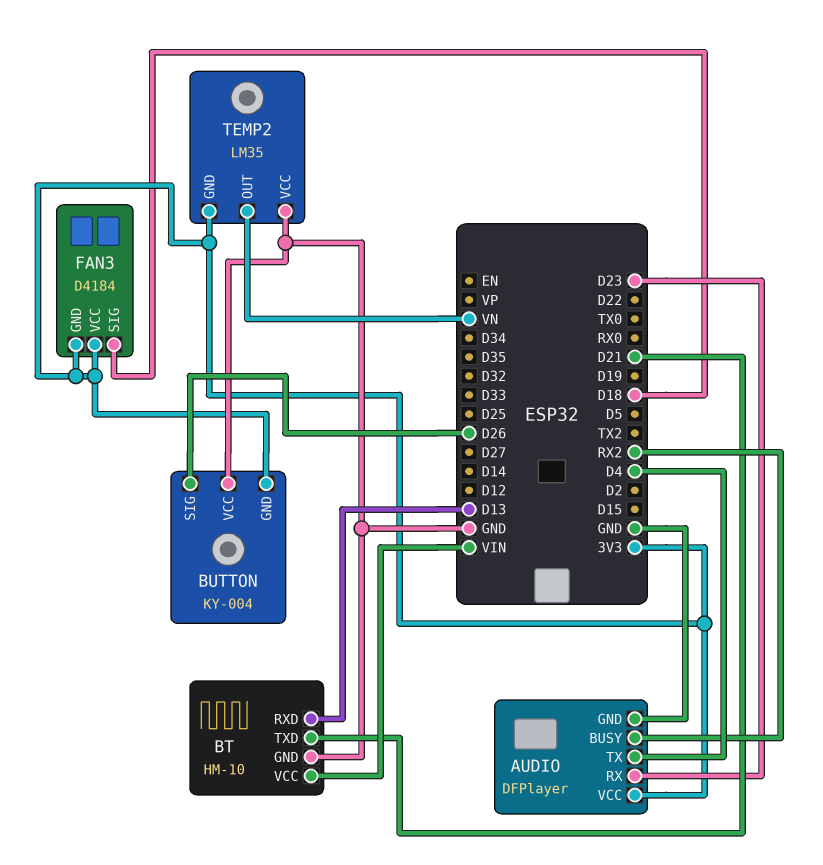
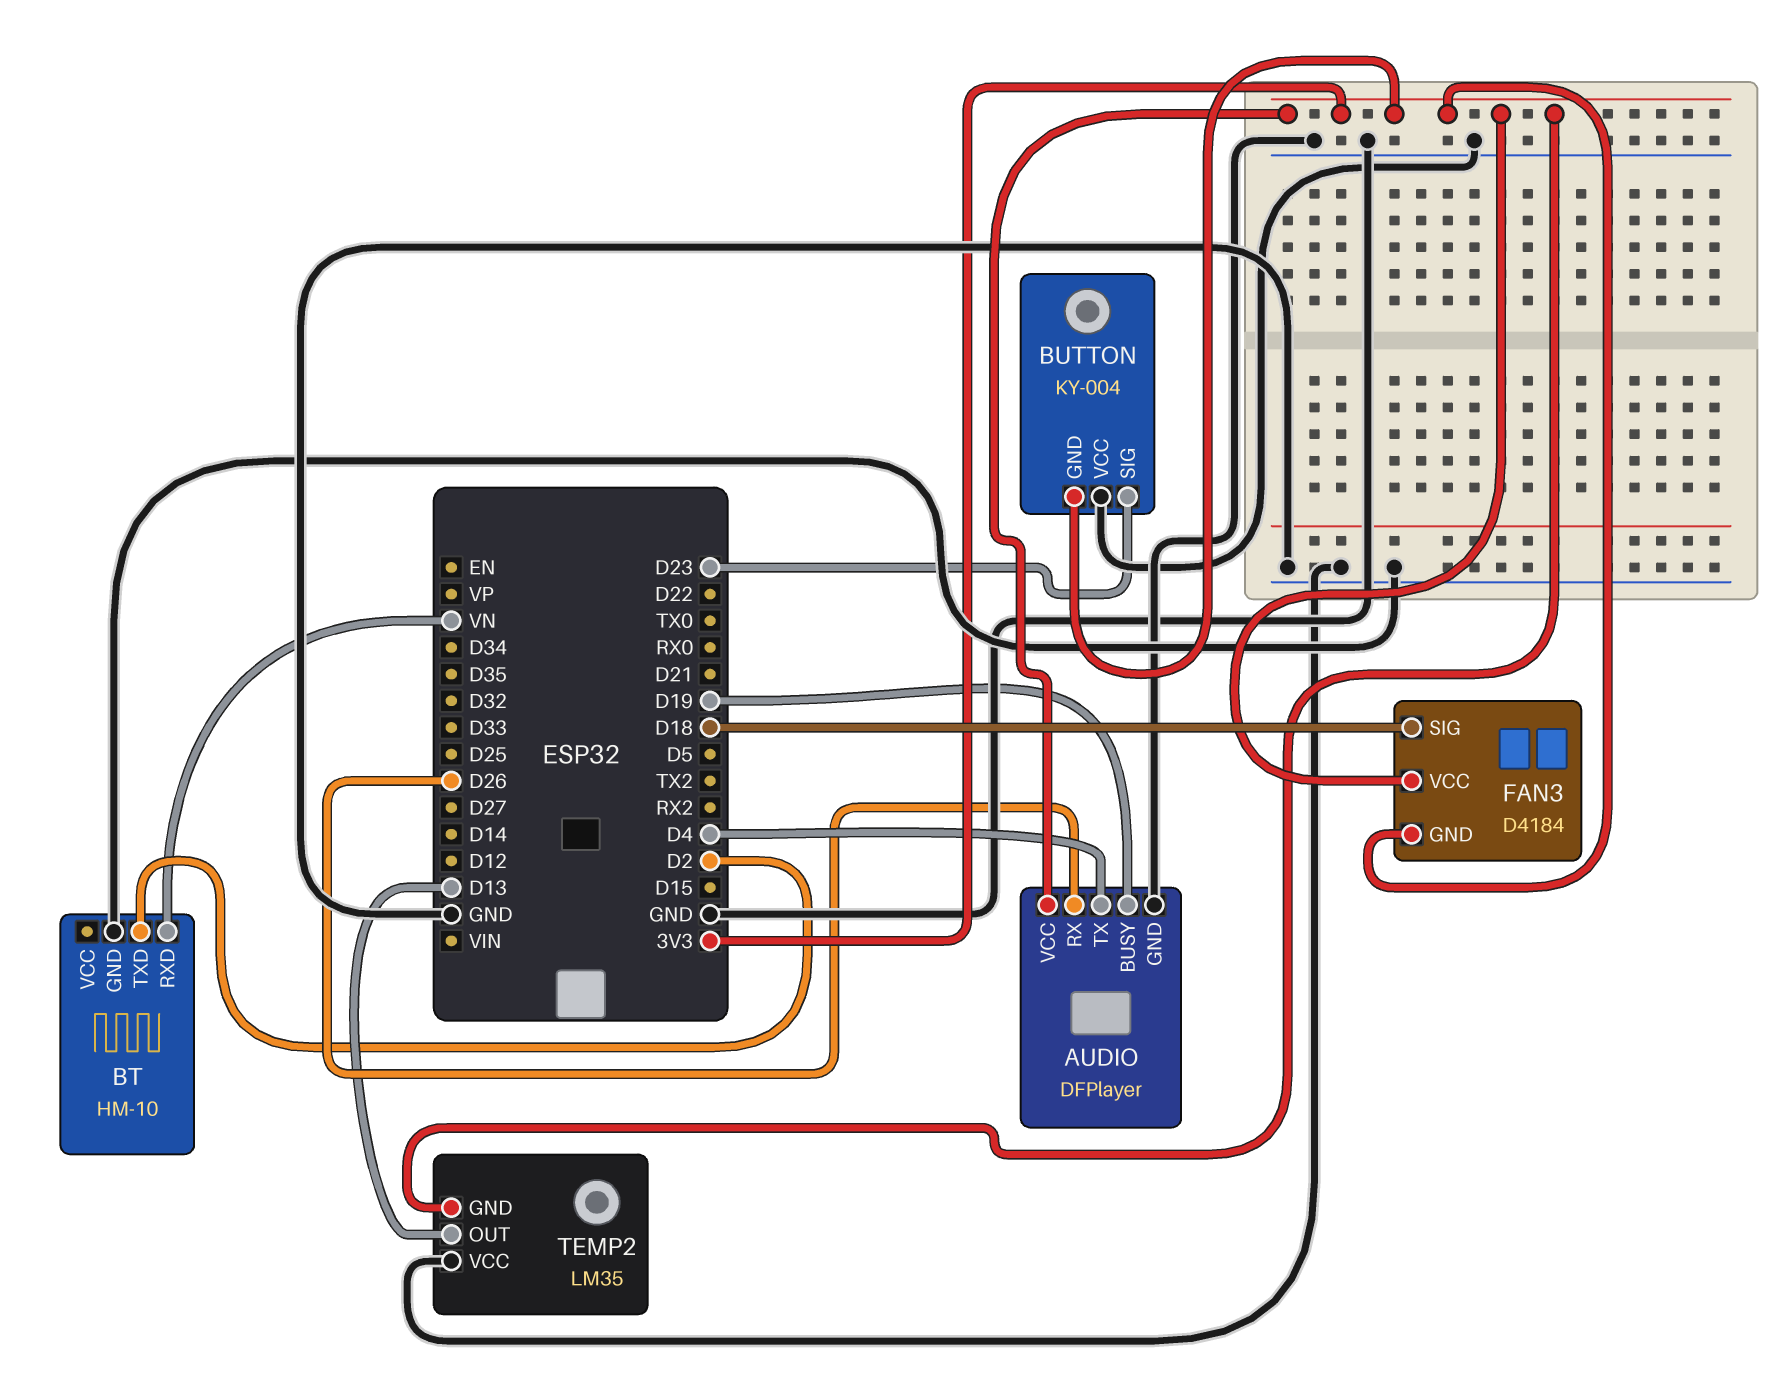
AUDIO pin BUSY: RX2 -> D19
AUDIO pin RX: D23 -> D26
BT pin RXD: D13 -> VN
BT pin TXD: D21 -> D2
BT pin VCC: VIN -> none
BUTTON pin SIG: D26 -> D23
TEMP2 pin OUT: VN -> D13

